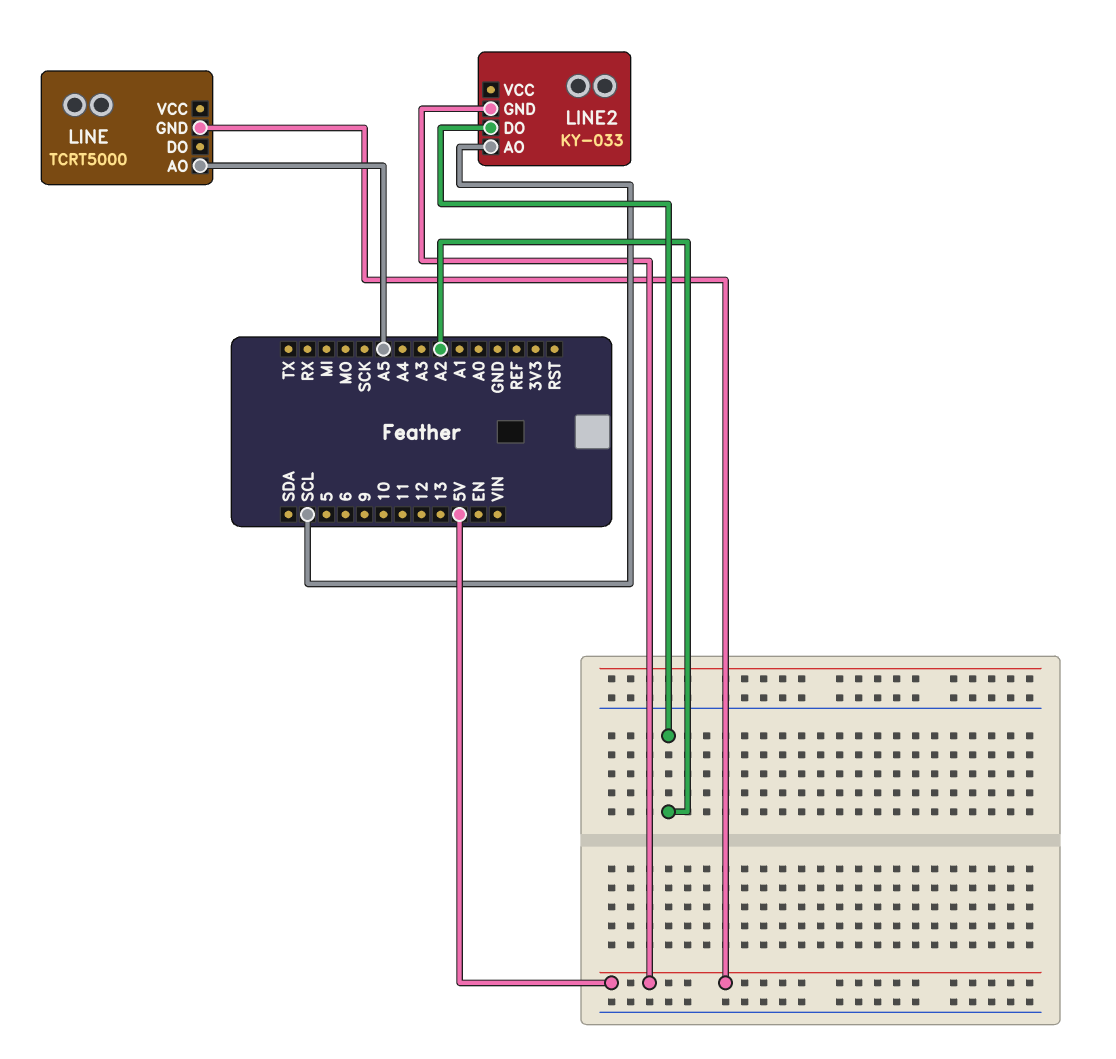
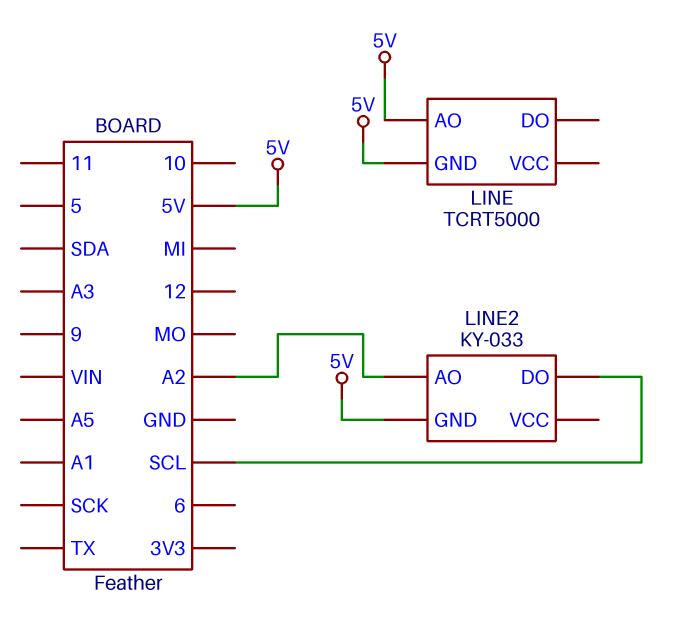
LINE pin AO: A5 -> 5V
LINE2 pin AO: SCL -> A2
LINE2 pin DO: A2 -> SCL

